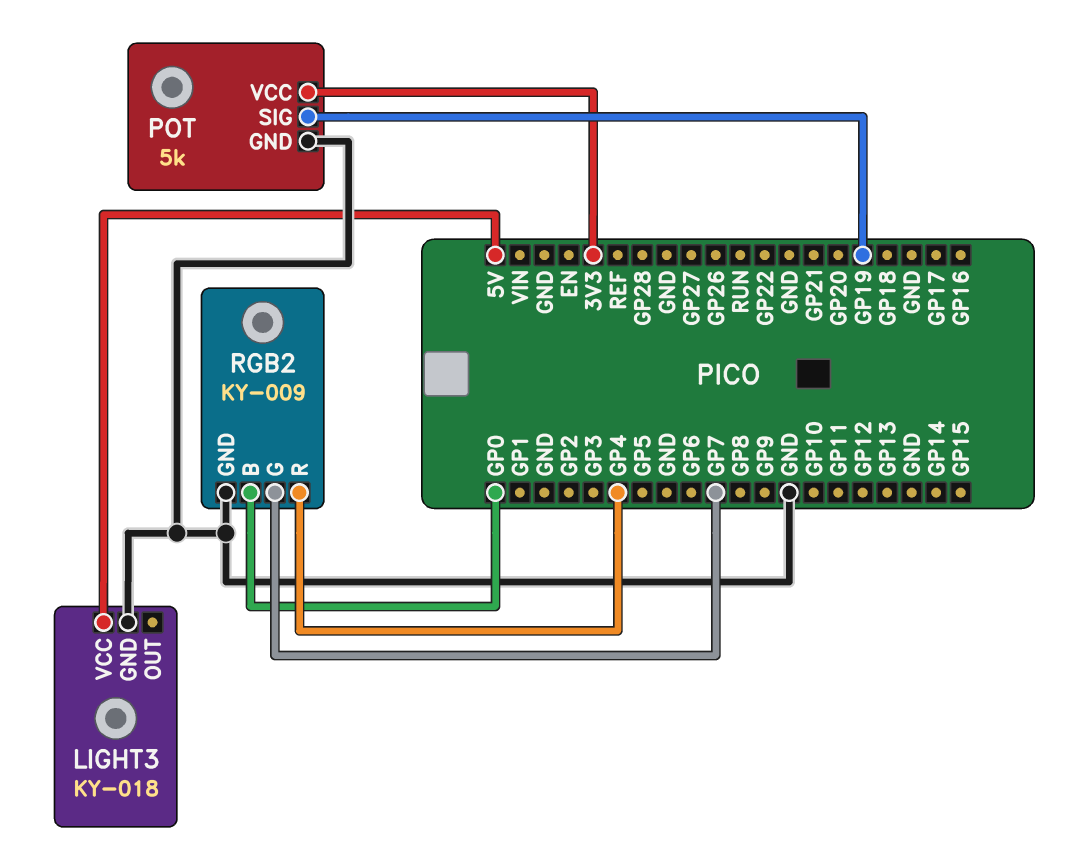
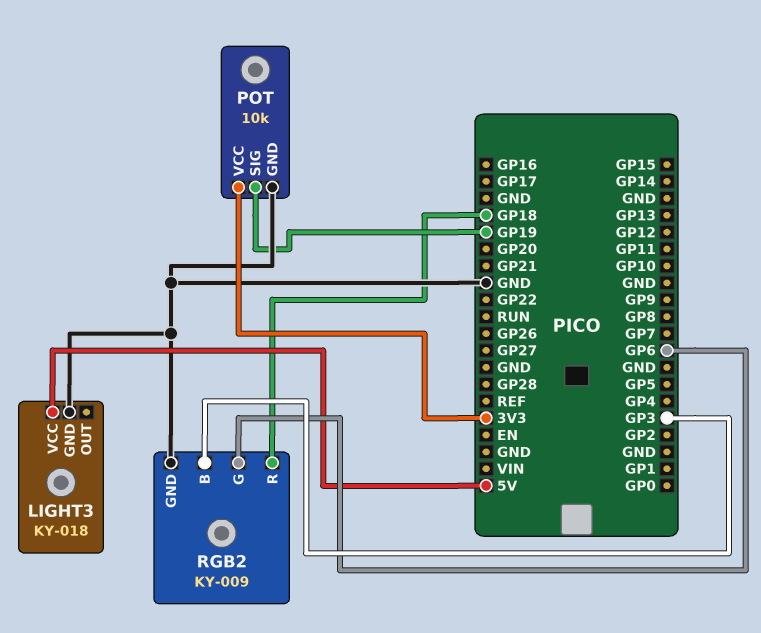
POT: 5k -> 10k
RGB2 pin B: GP0 -> GP3
RGB2 pin G: GP7 -> GP6
RGB2 pin R: GP4 -> GP18

